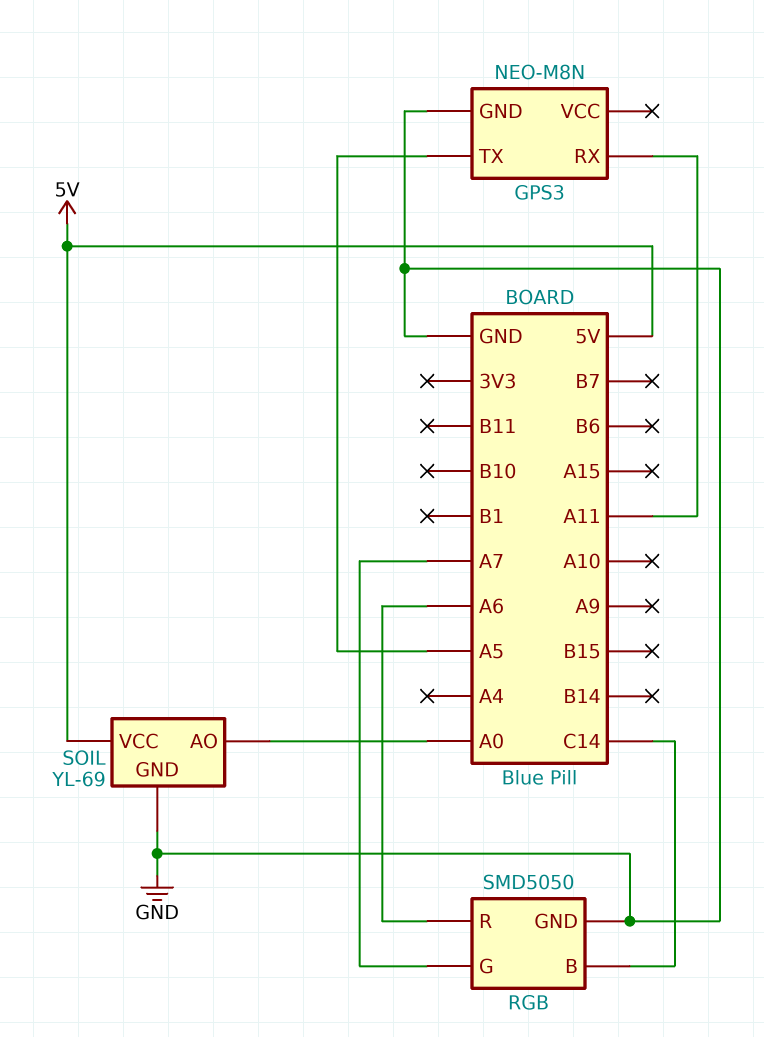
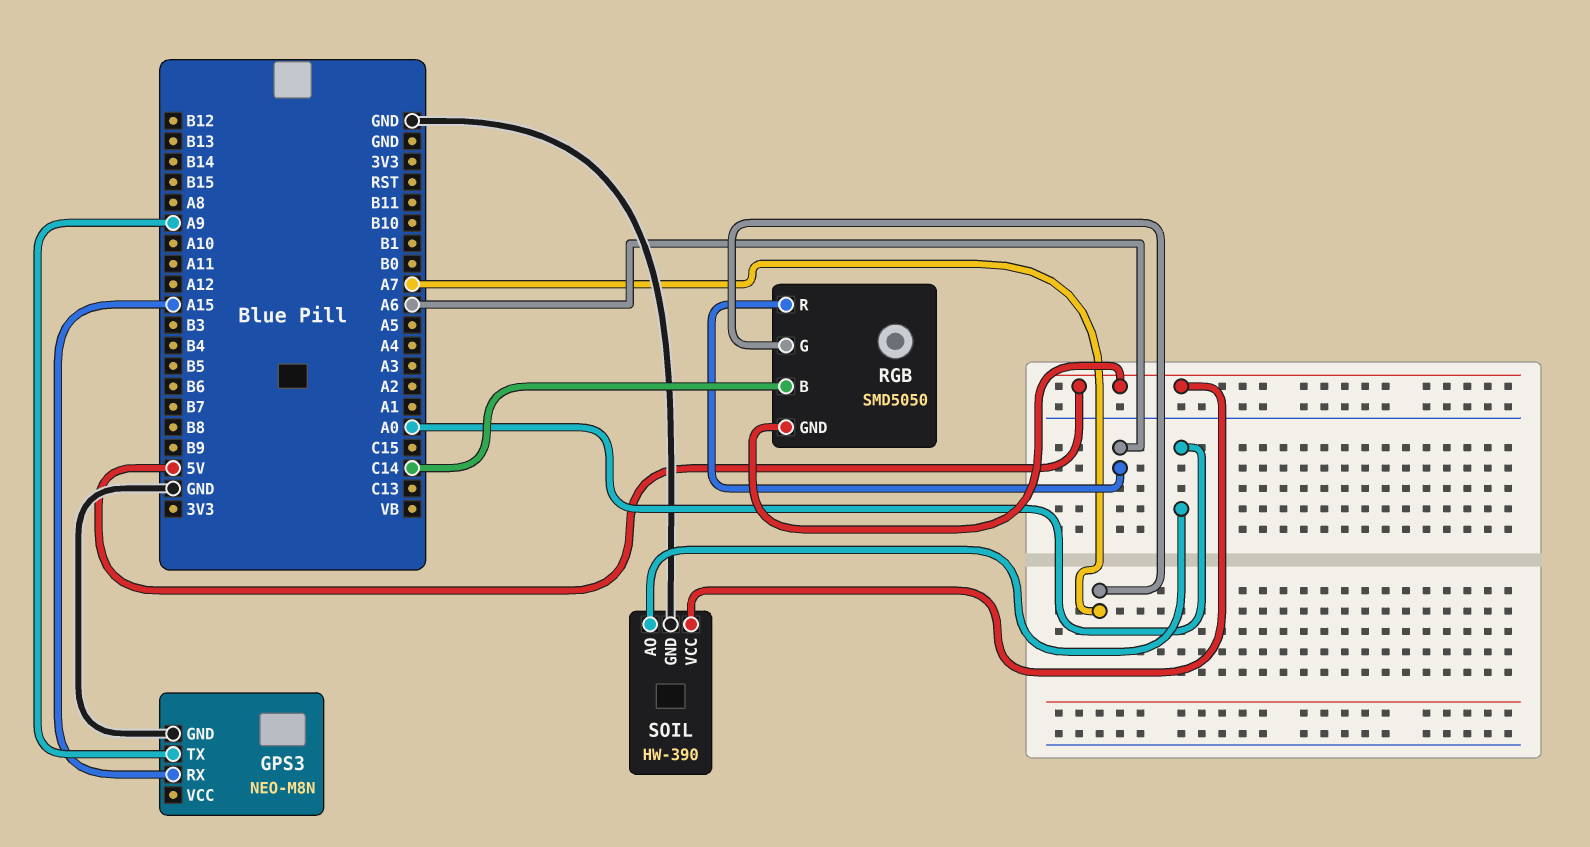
GPS3 pin RX: A11 -> A15
GPS3 pin TX: A5 -> A9
RGB pin GND: GND -> 5V
SOIL: YL-69 -> HW-390

